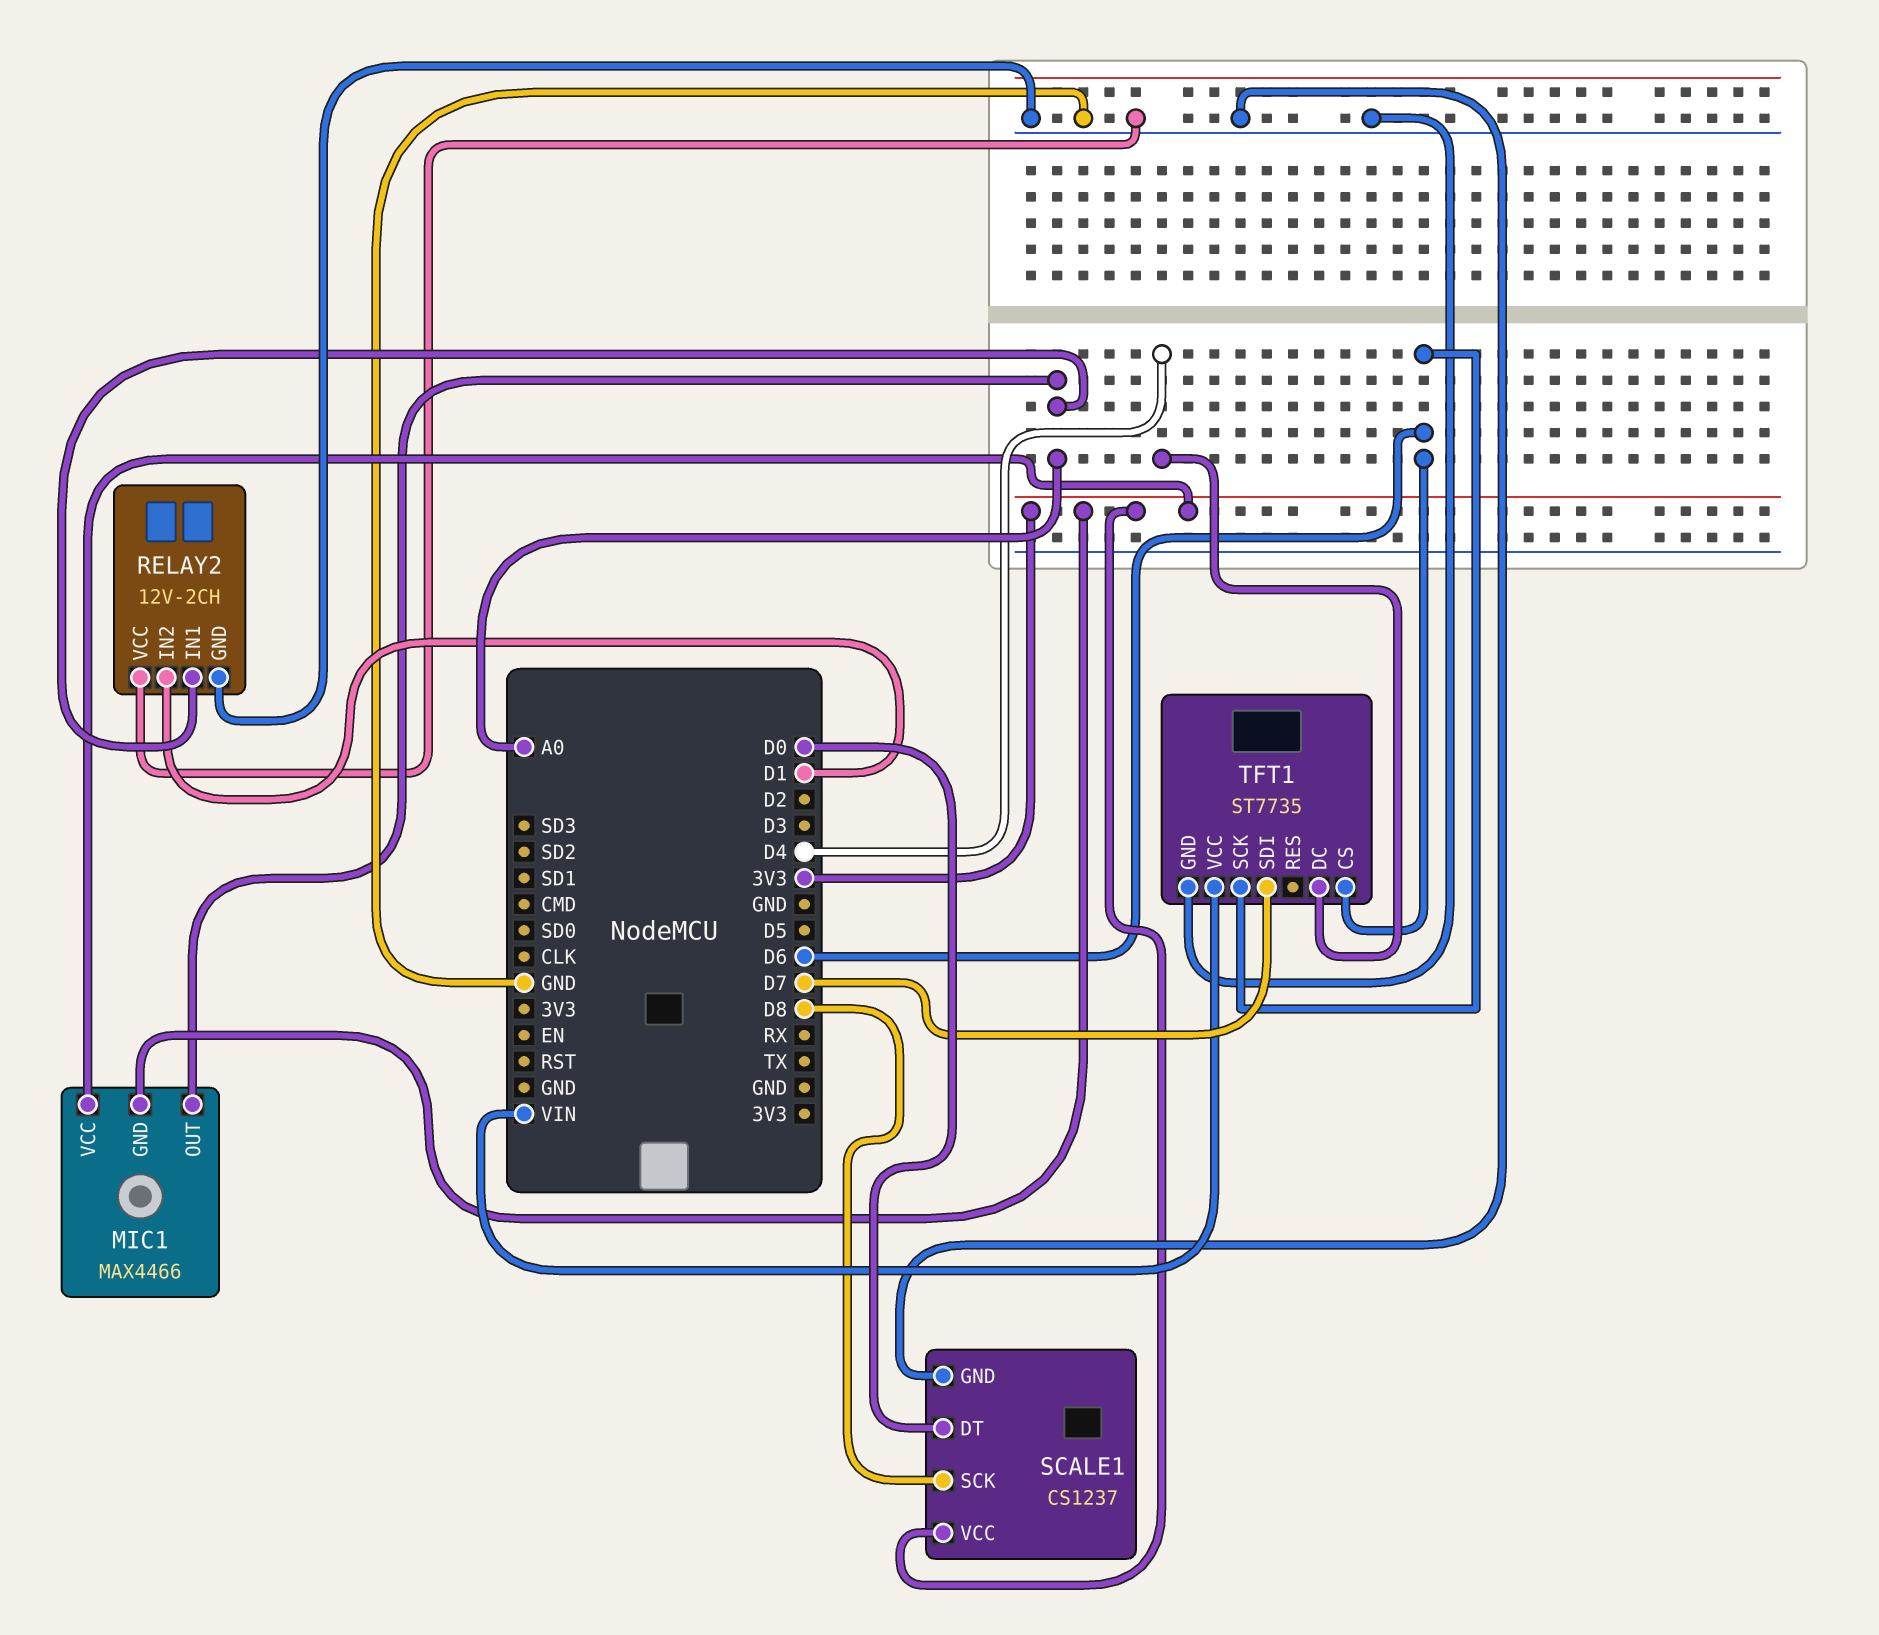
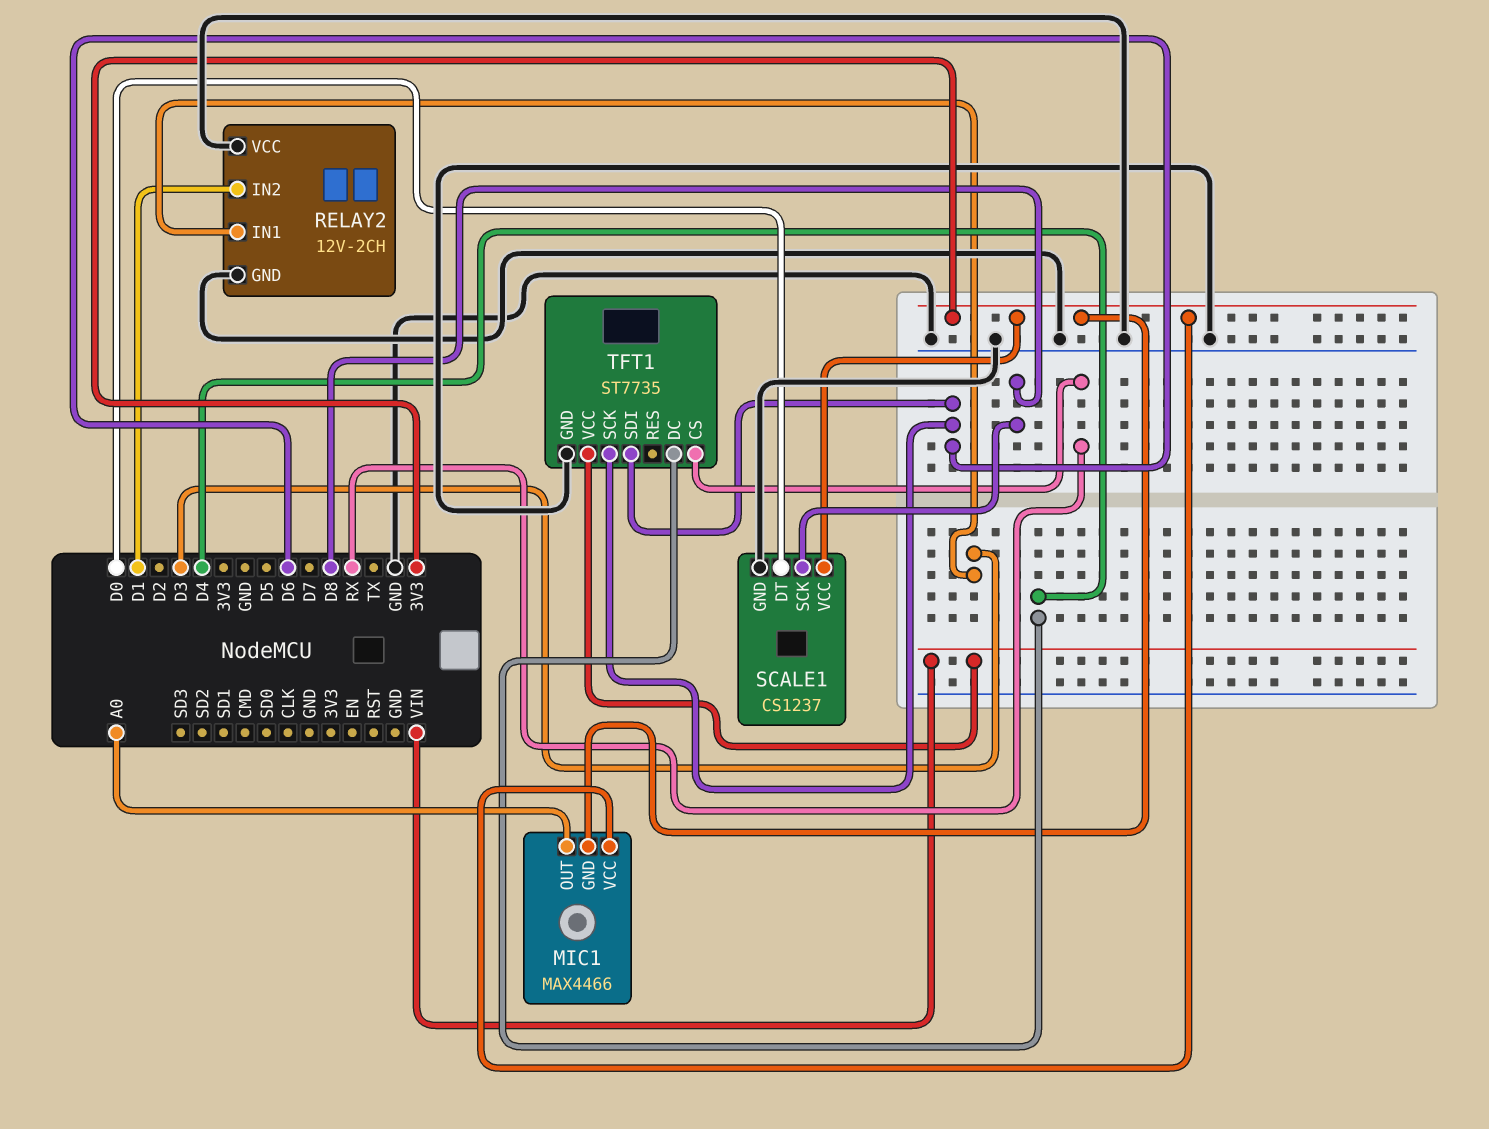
RELAY2 pin IN1: A0 -> D3
TFT1 pin CS: D6 -> RX
TFT1 pin SDI: D7 -> D6

